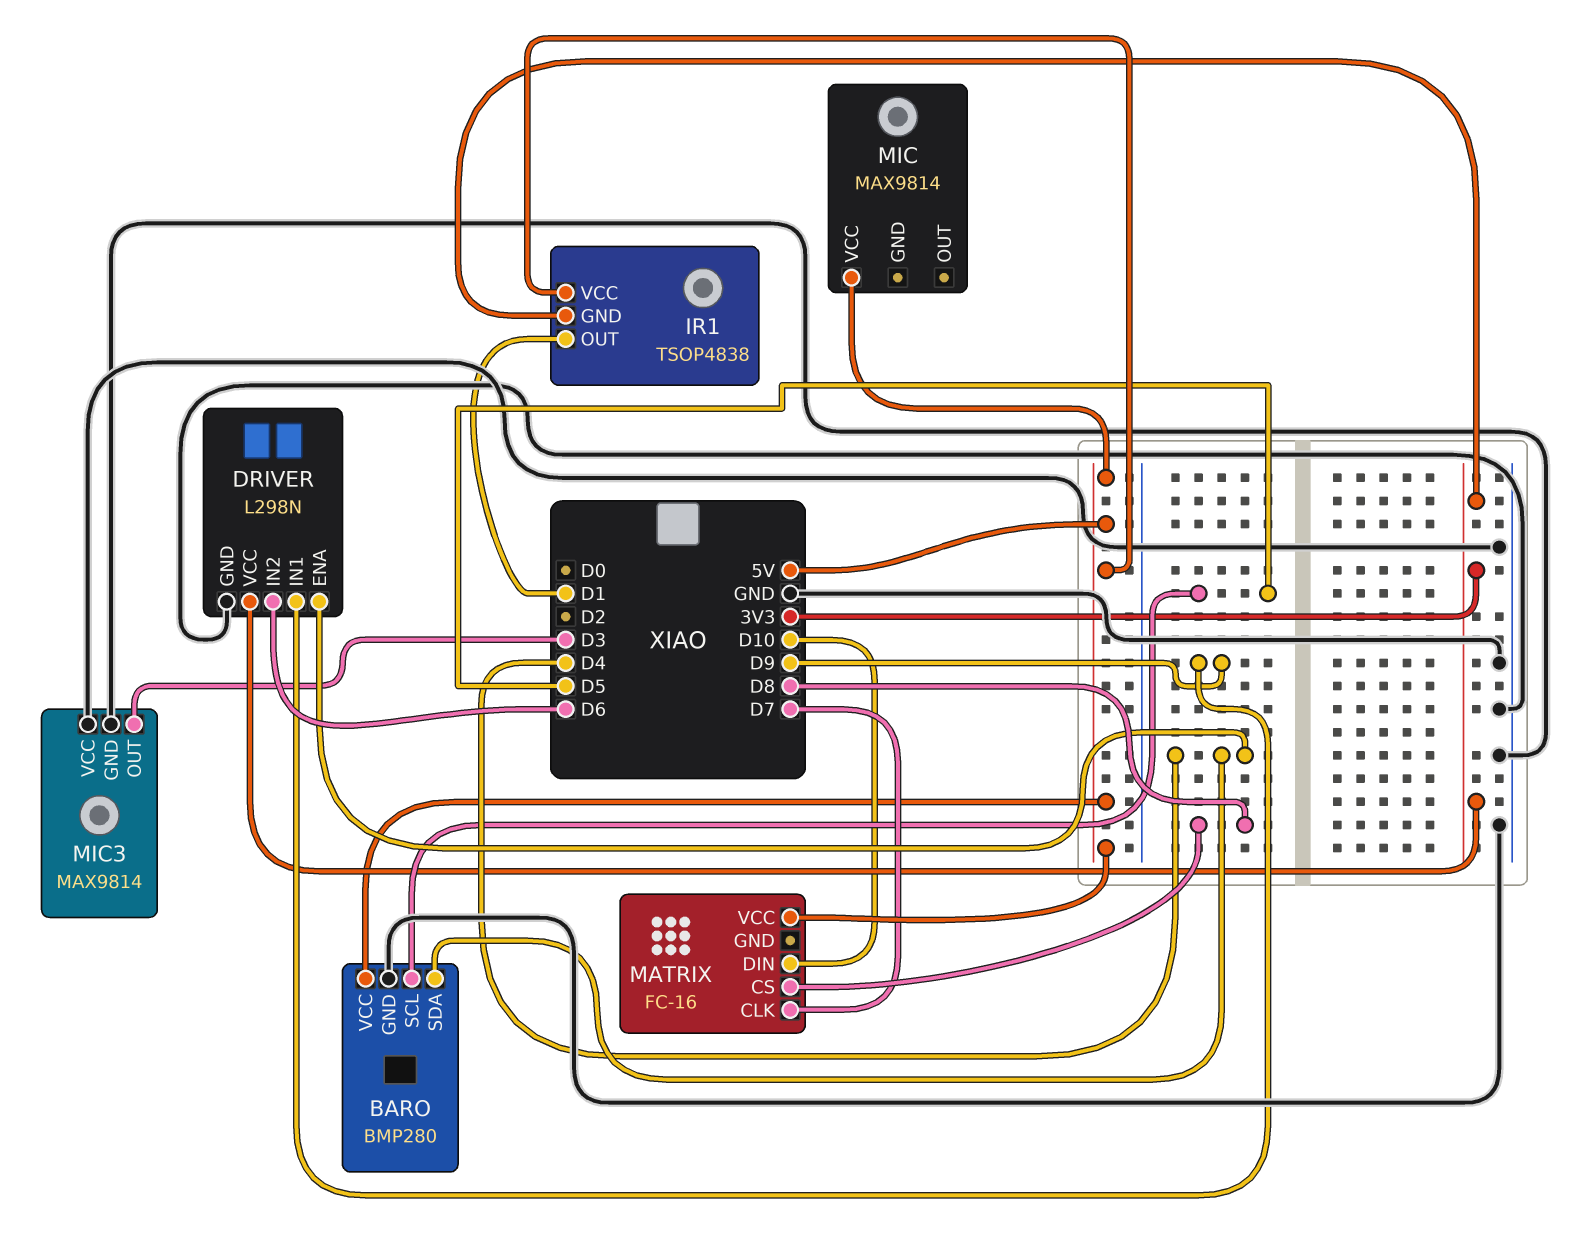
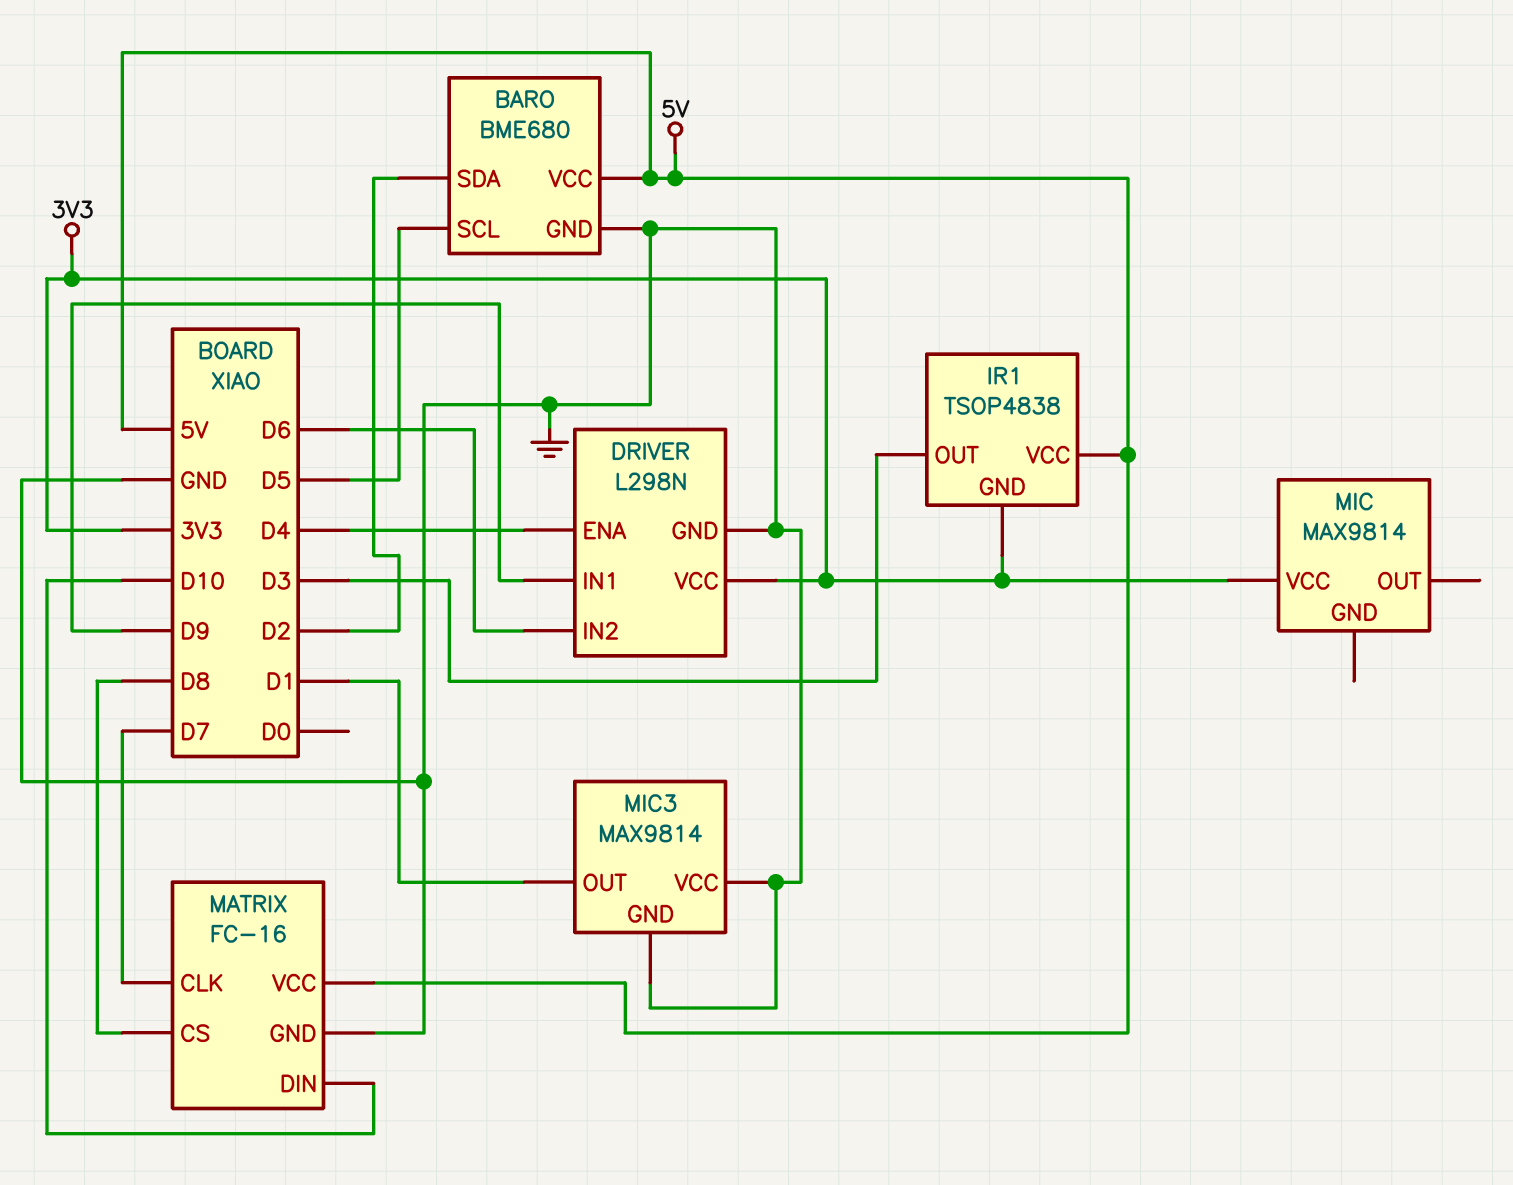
BARO: BMP280 -> BME680
BARO pin SDA: D4 -> D2
IR1 pin OUT: D1 -> D3
MATRIX pin GND: none -> GND
MIC pin VCC: 5V -> 3V3
MIC3 pin OUT: D3 -> D1

